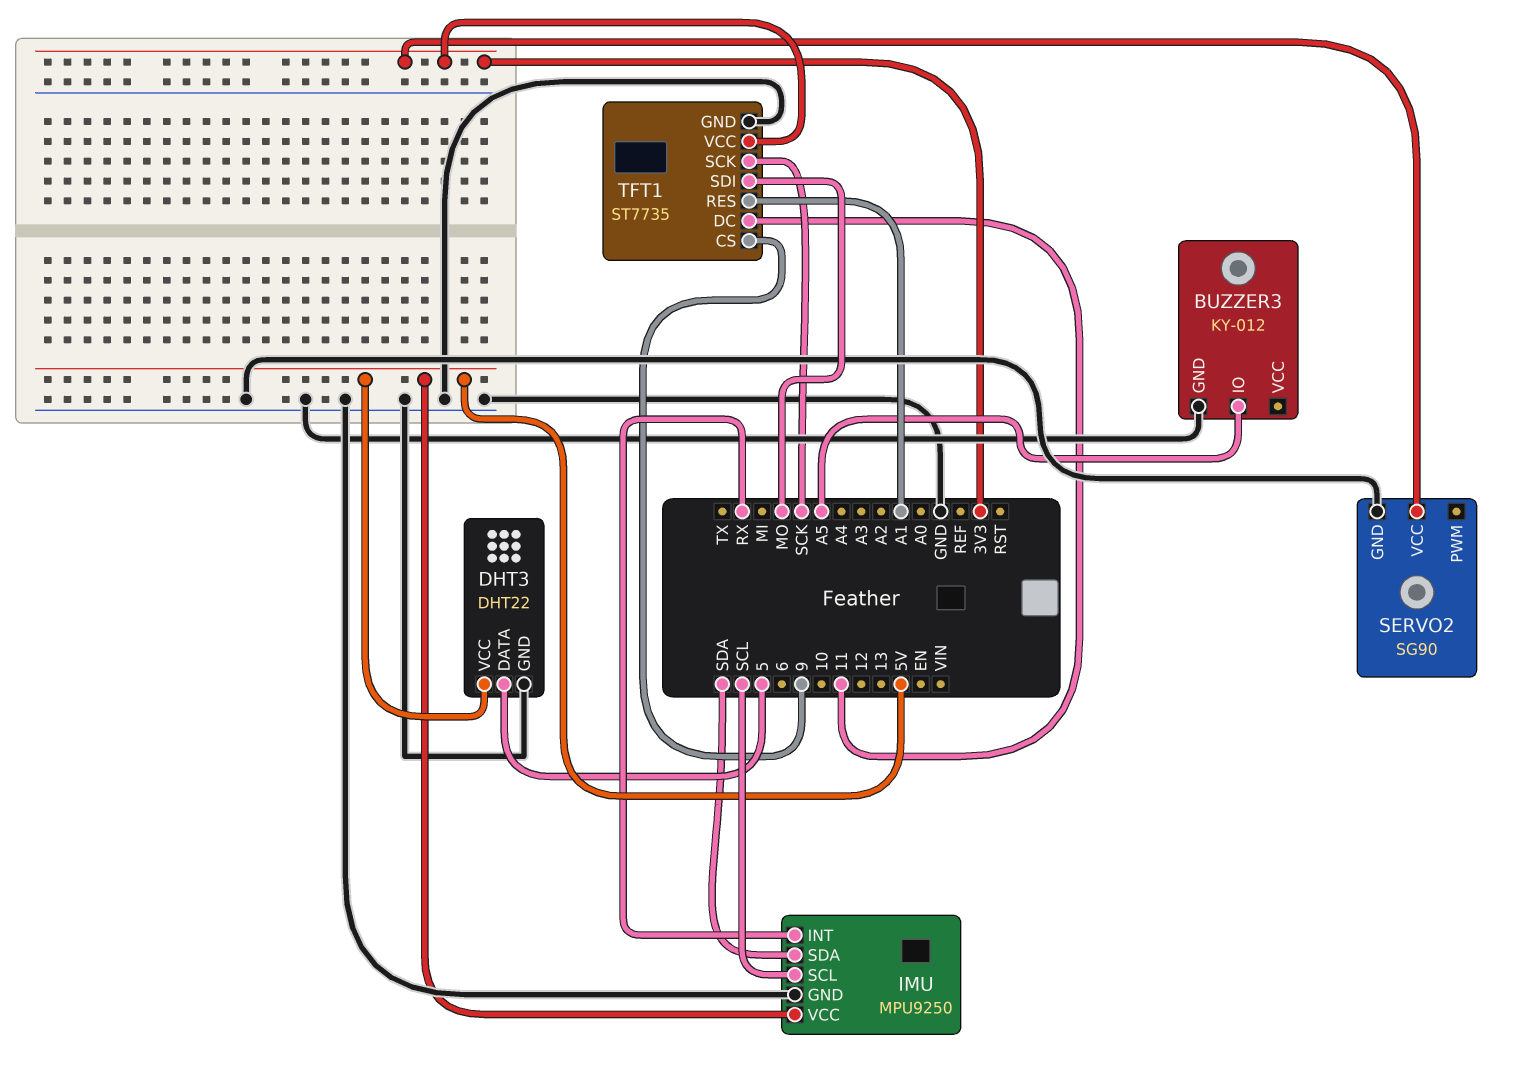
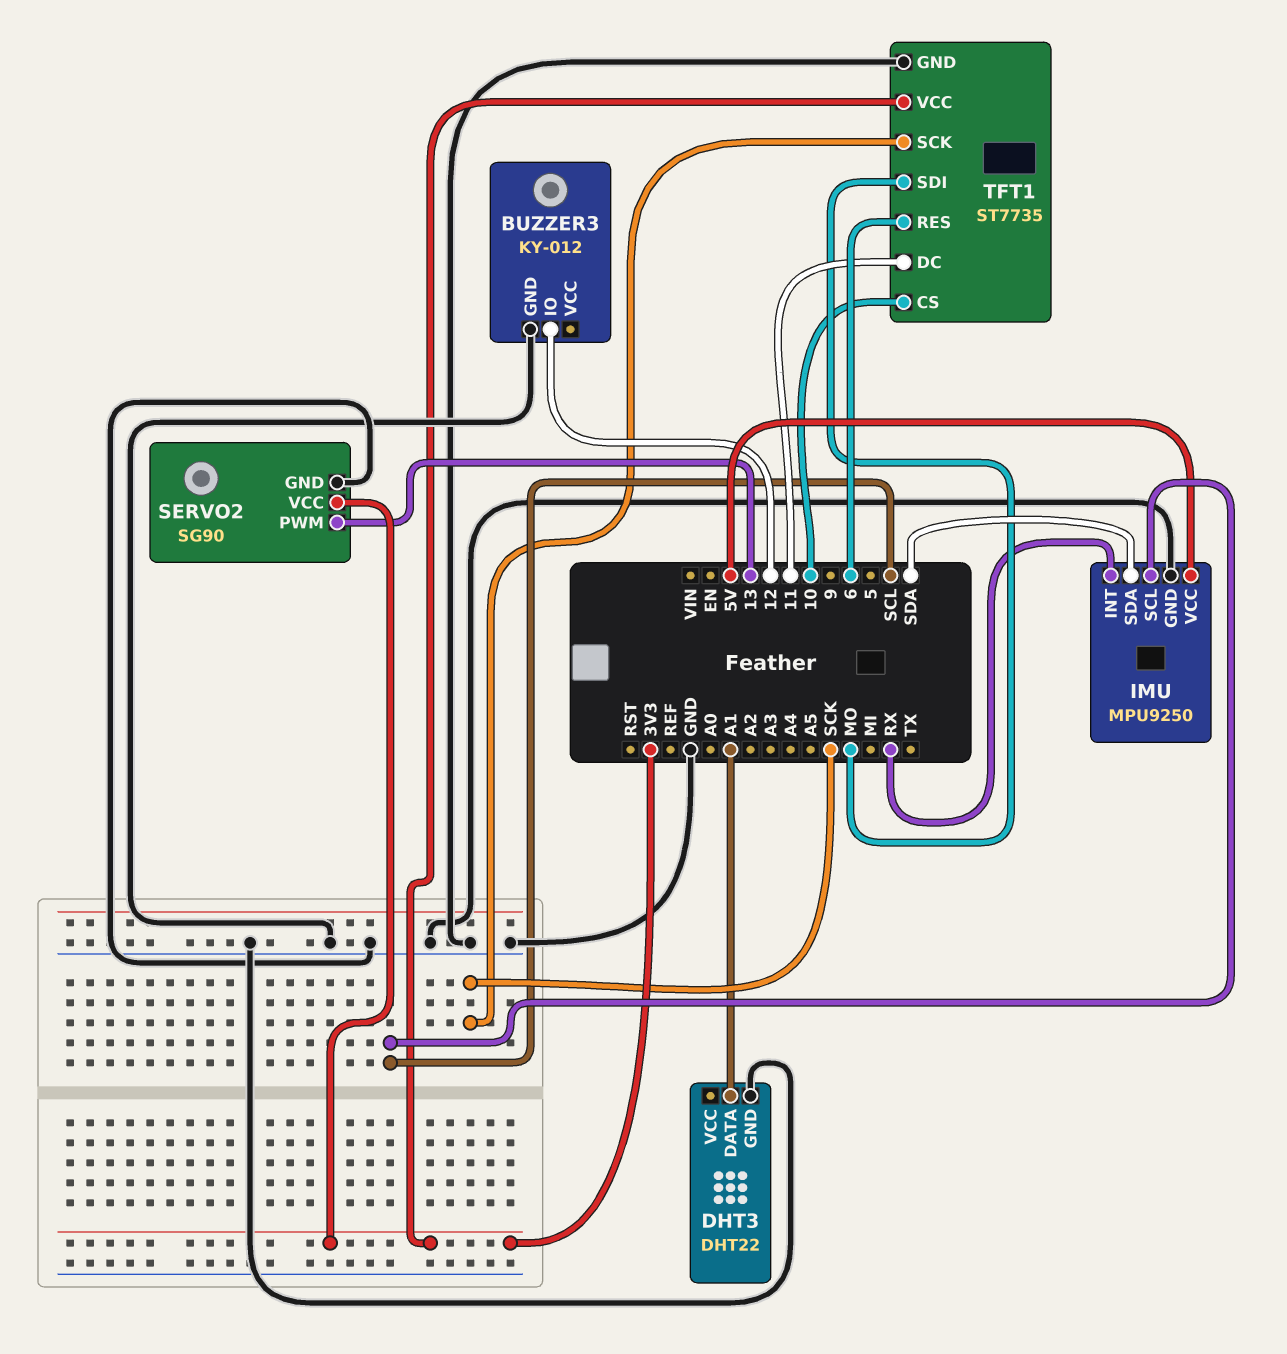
BUZZER3 pin IO: A5 -> 12
DHT3 pin DATA: 5 -> A1
DHT3 pin VCC: 5V -> none
SERVO2 pin PWM: none -> 13
TFT1 pin CS: 9 -> 10
TFT1 pin RES: A1 -> 6

